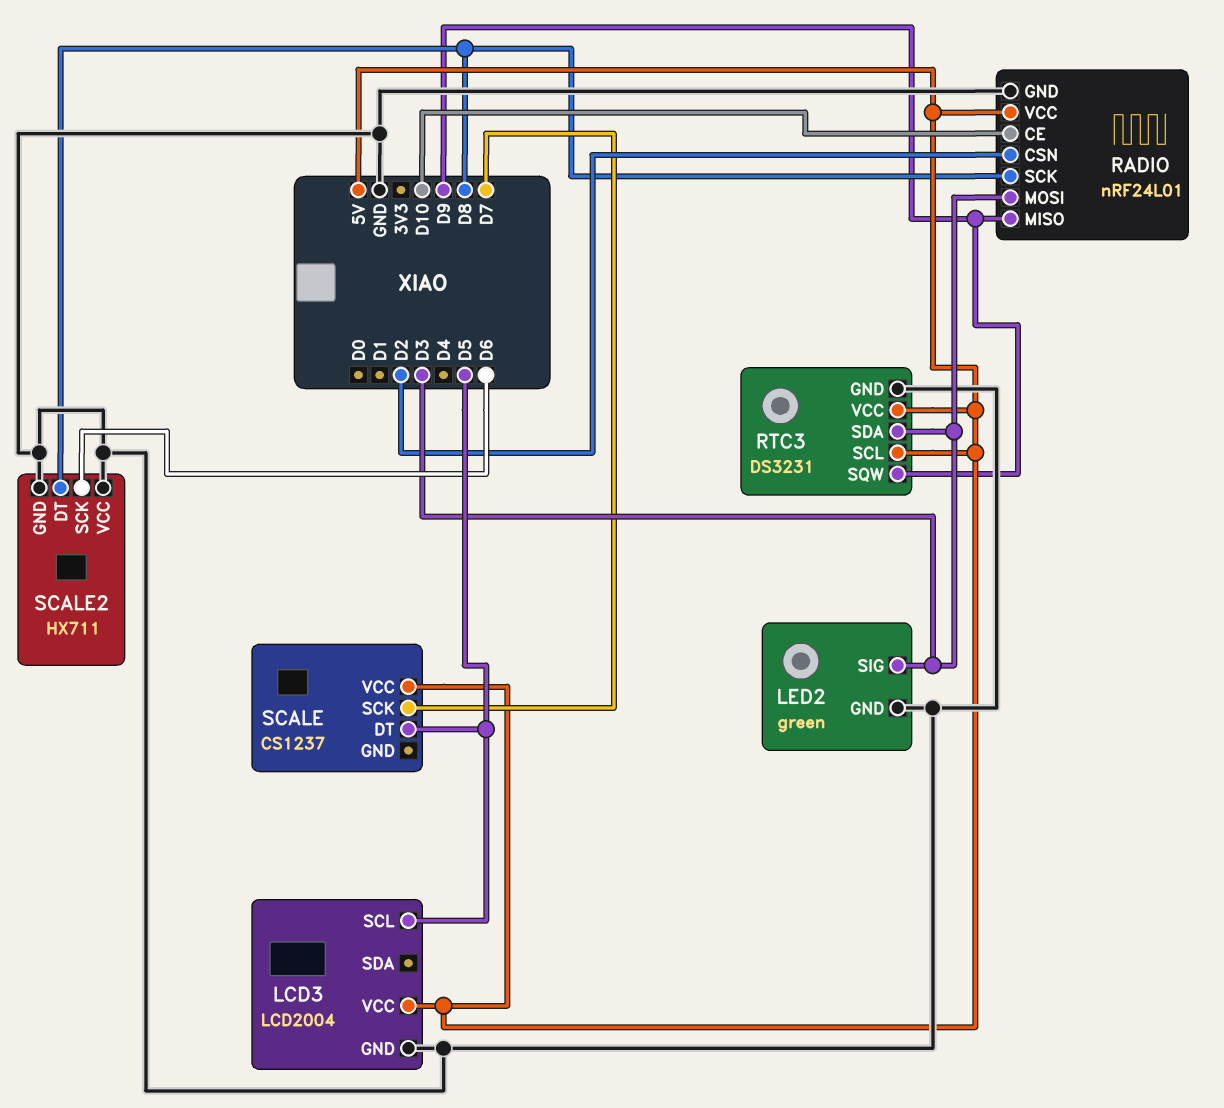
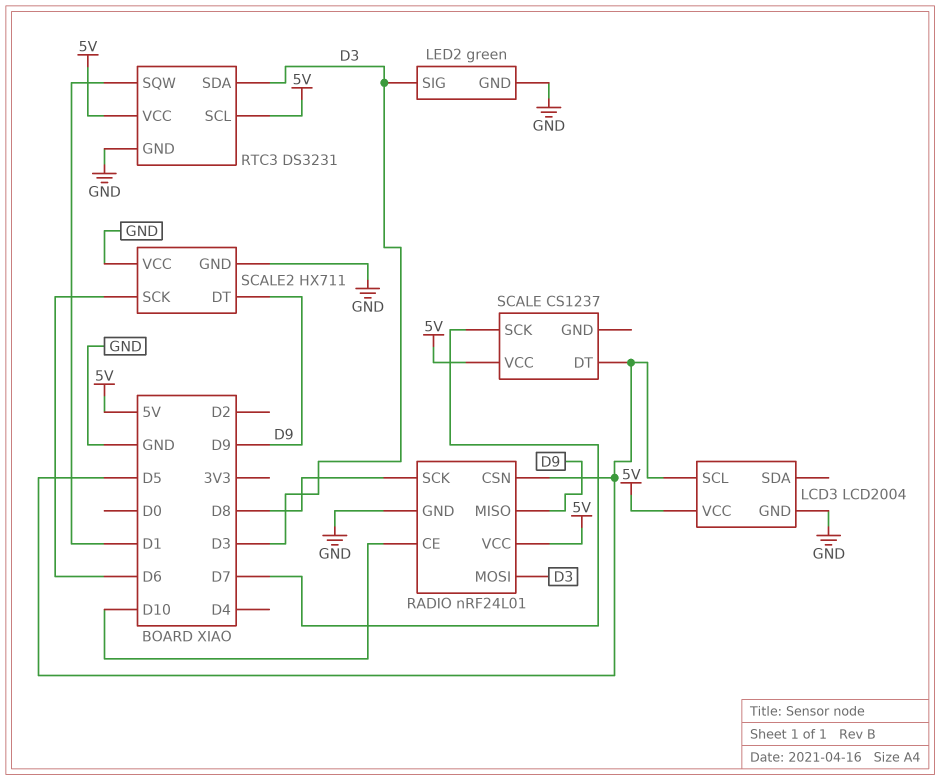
RADIO pin CSN: D2 -> D5
RTC3 pin SQW: D9 -> D1
SCALE2 pin DT: D8 -> D9

